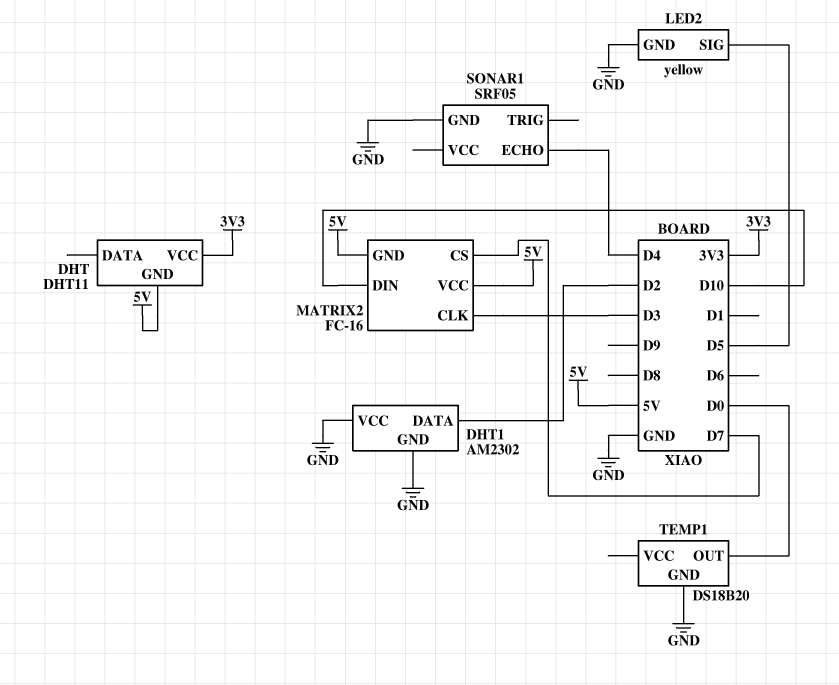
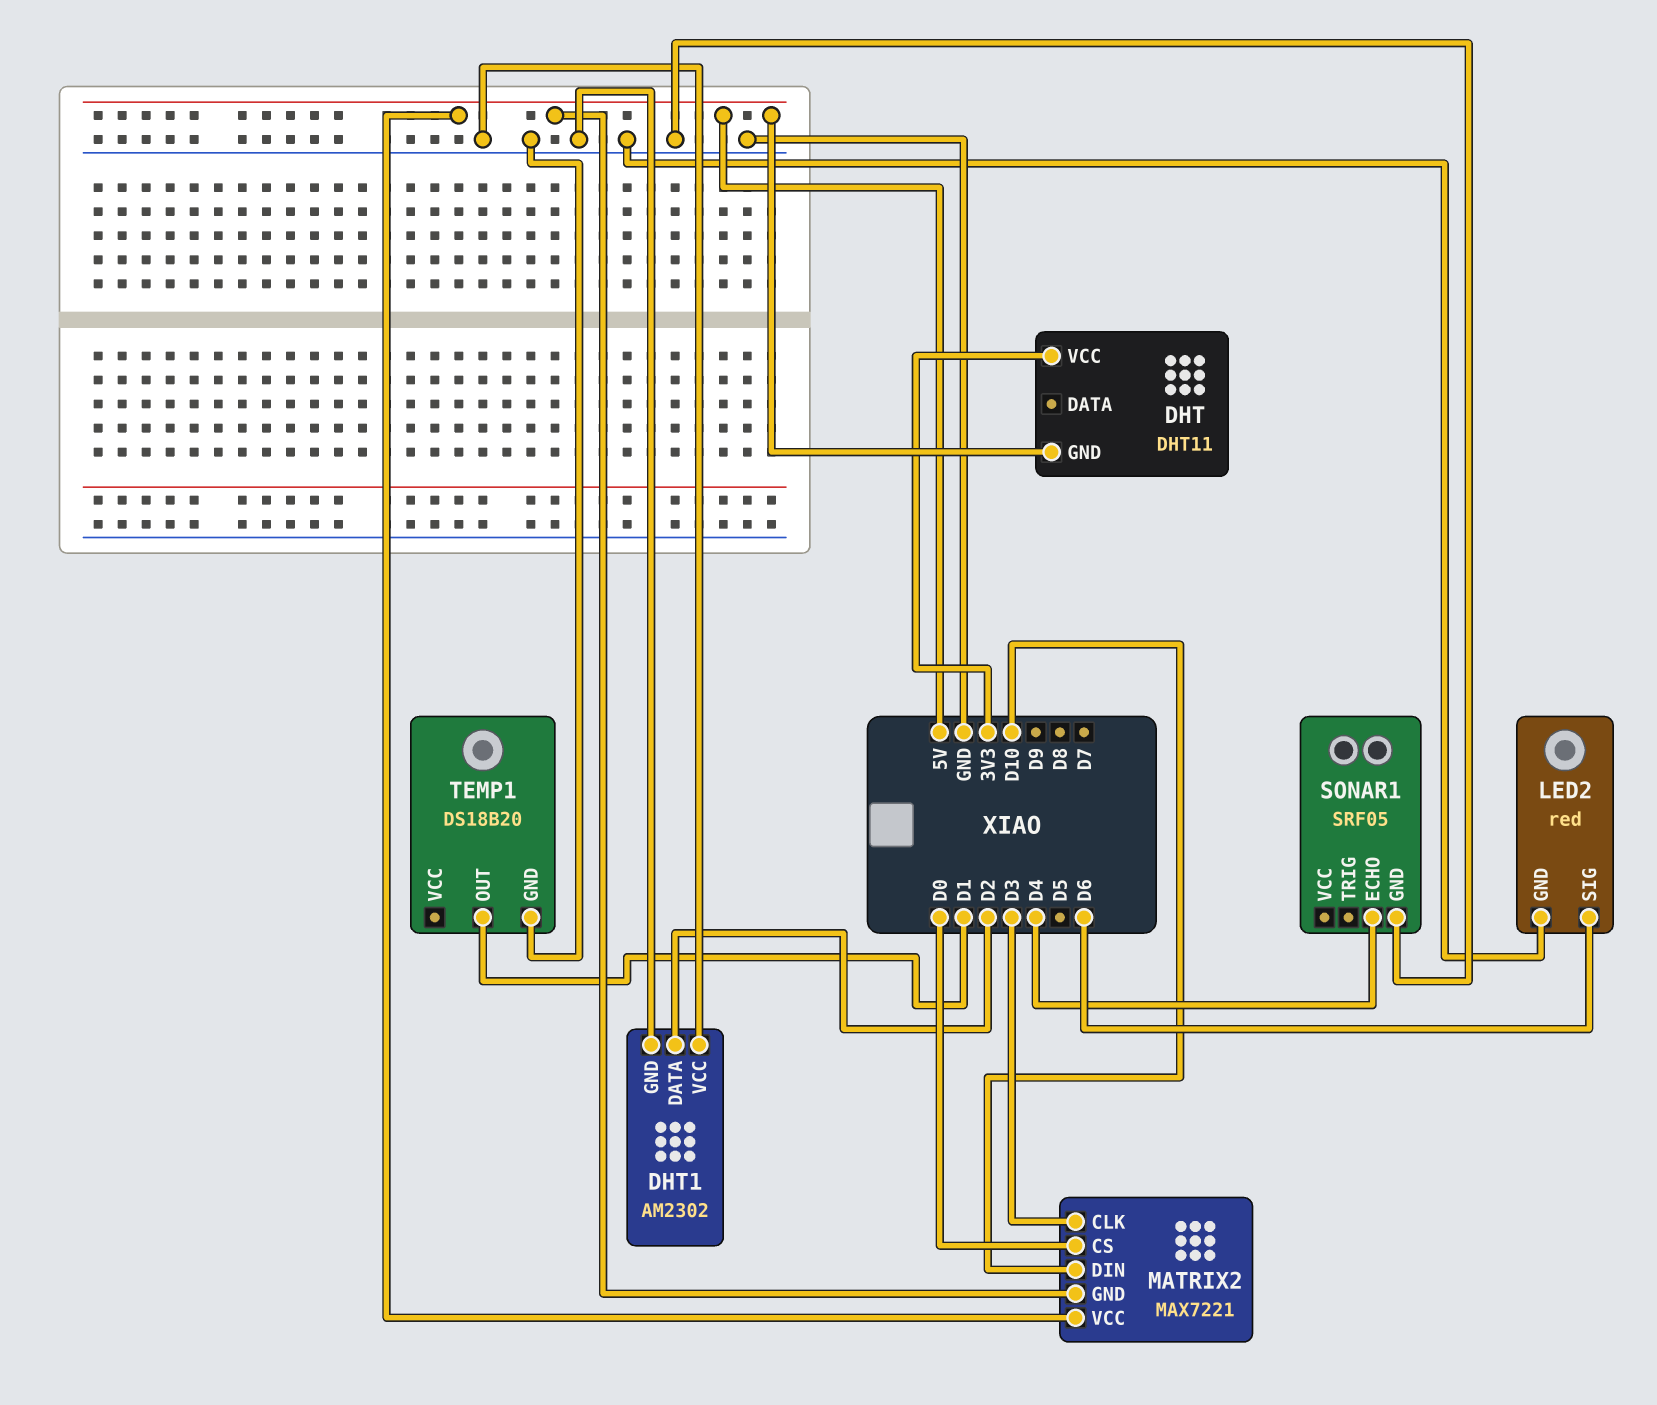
LED2: yellow -> red
LED2 pin SIG: D5 -> D6
MATRIX2: FC-16 -> MAX7221
MATRIX2 pin CS: D7 -> D0
TEMP1 pin OUT: D0 -> D1

